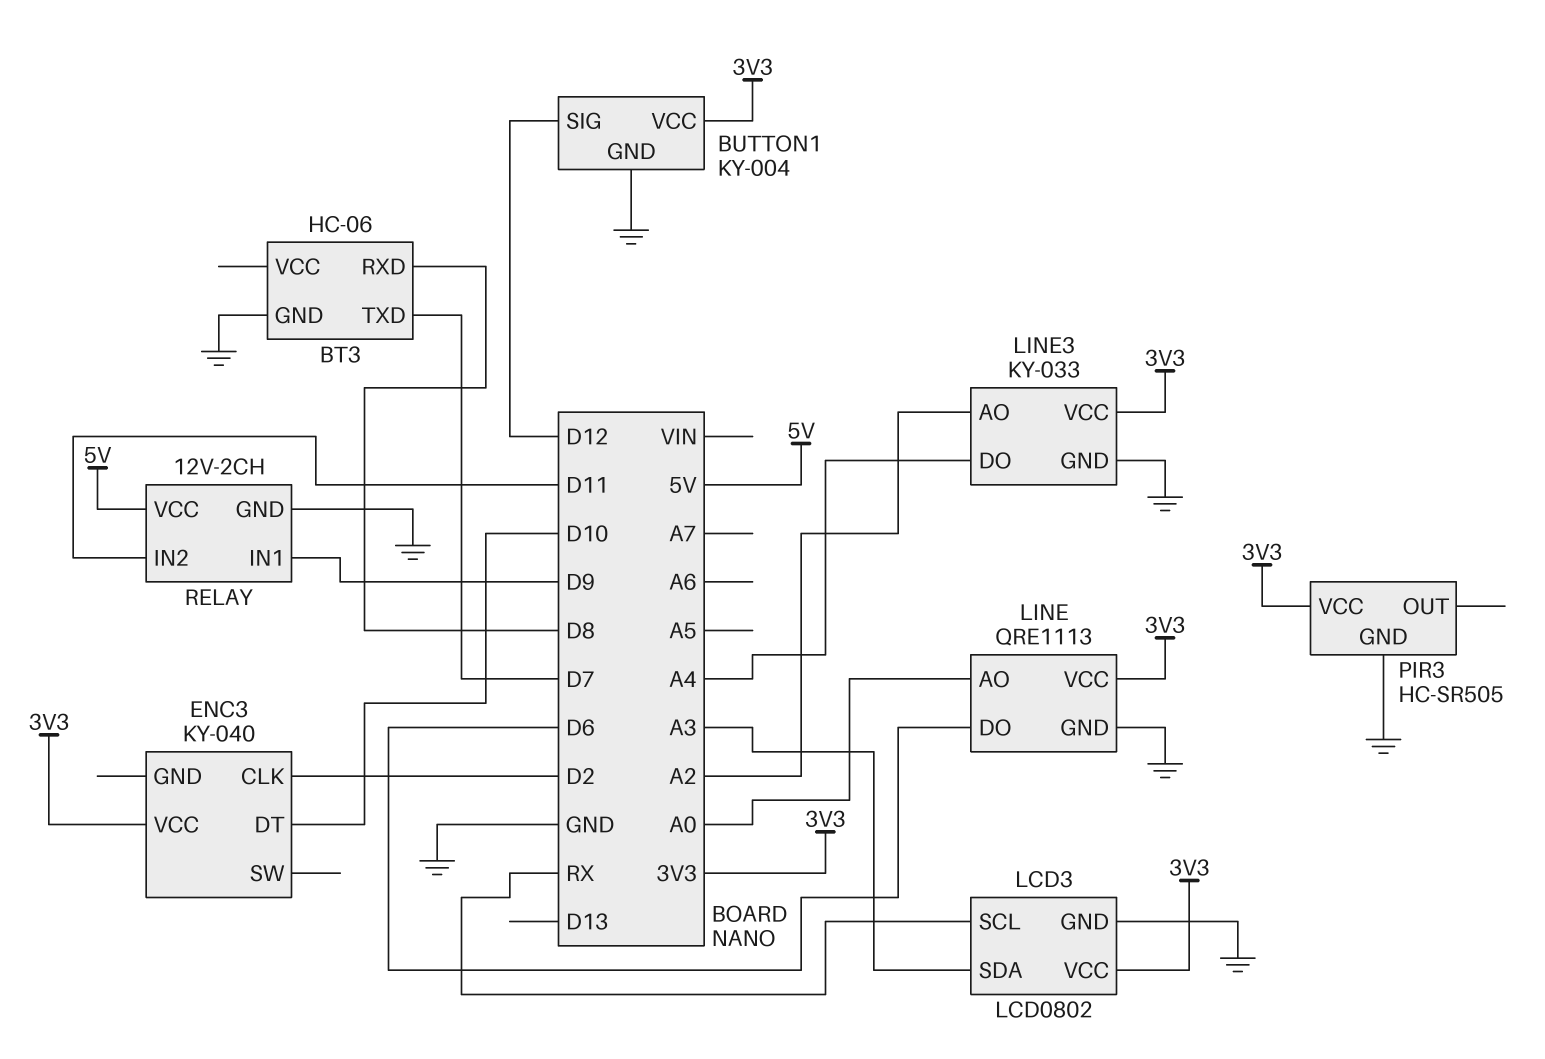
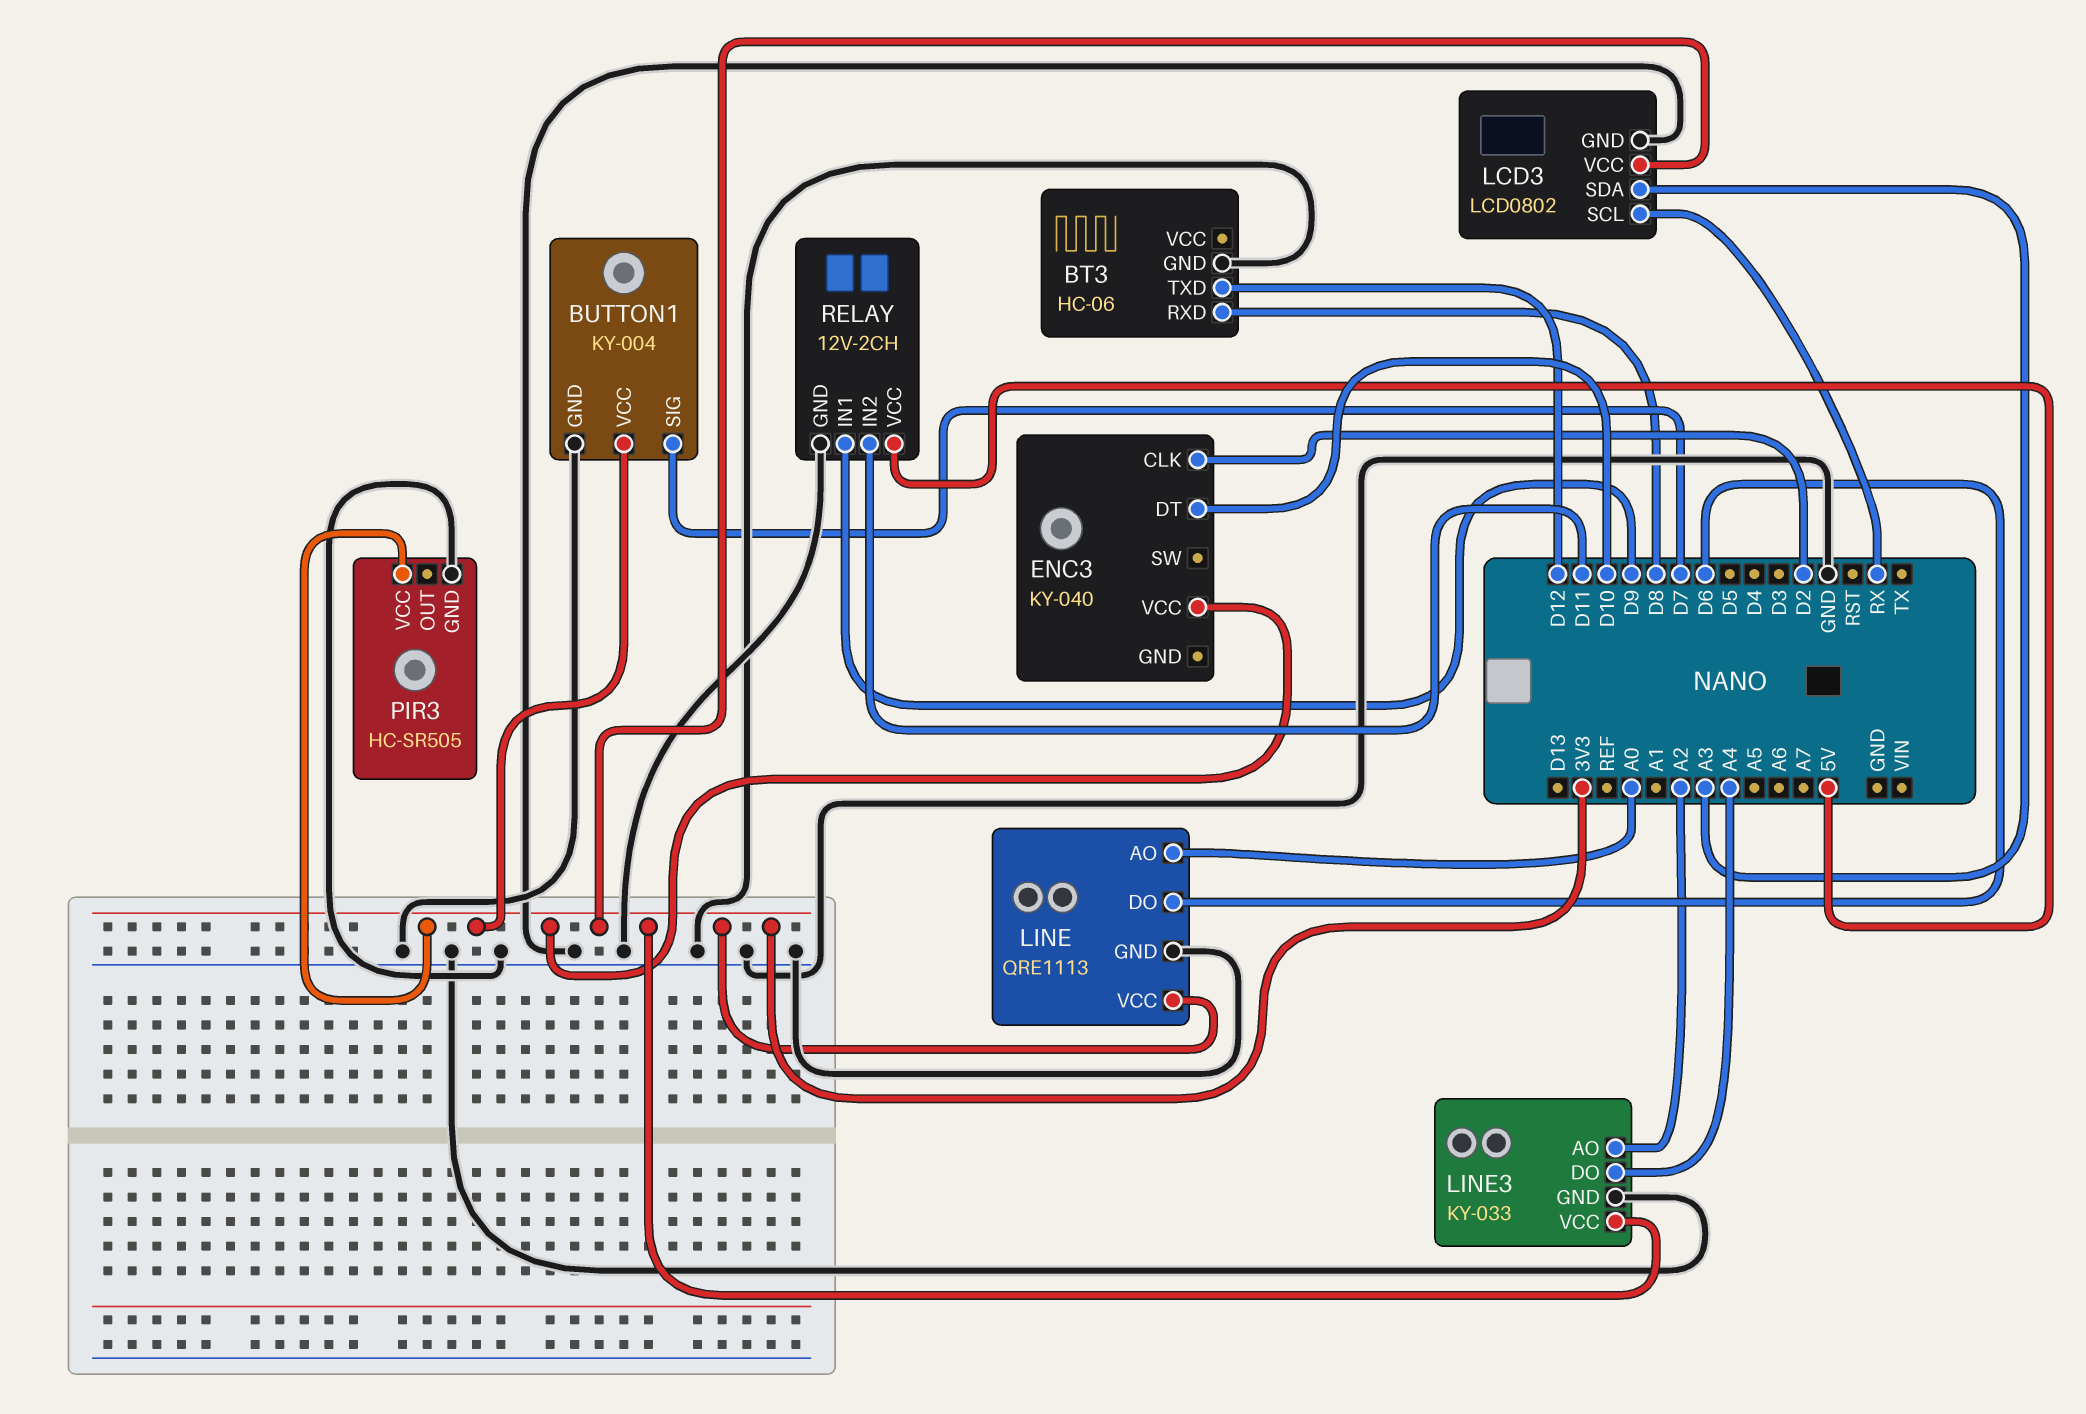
BT3 pin TXD: D7 -> D12
BUTTON1 pin SIG: D12 -> D7

